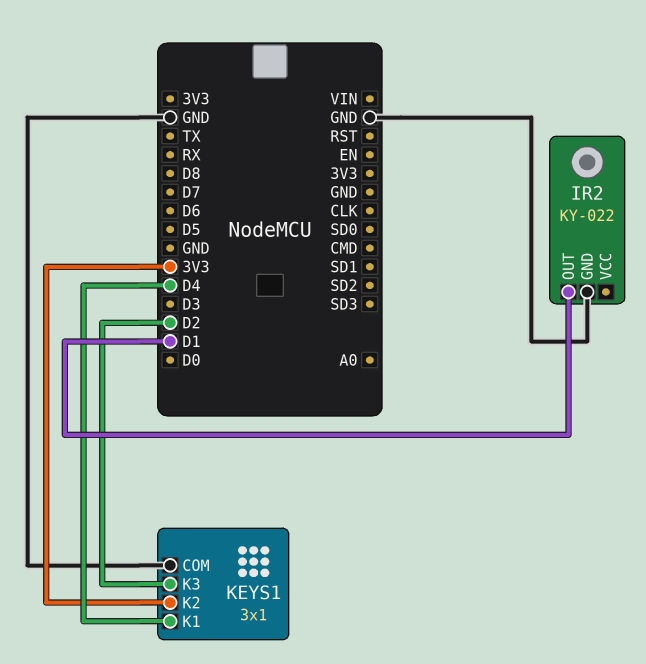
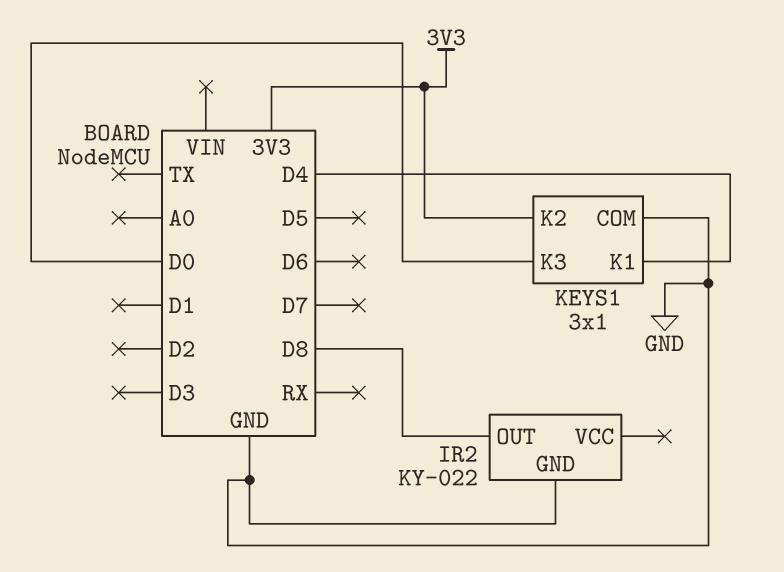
IR2 pin OUT: D1 -> D8
KEYS1 pin K3: D2 -> D0

